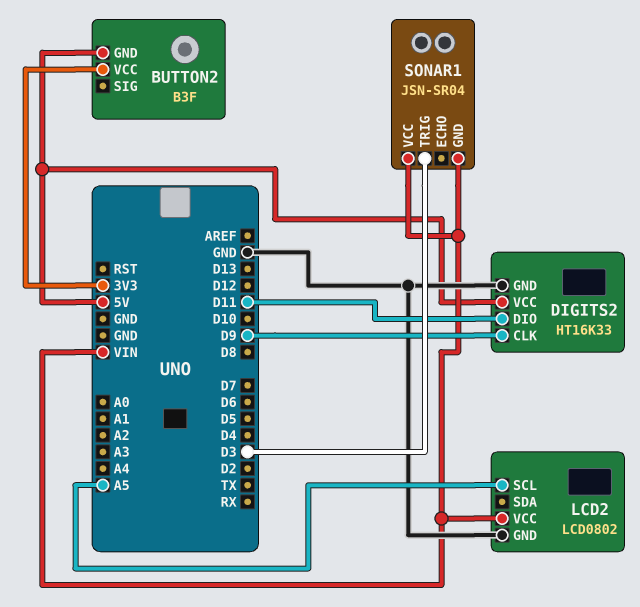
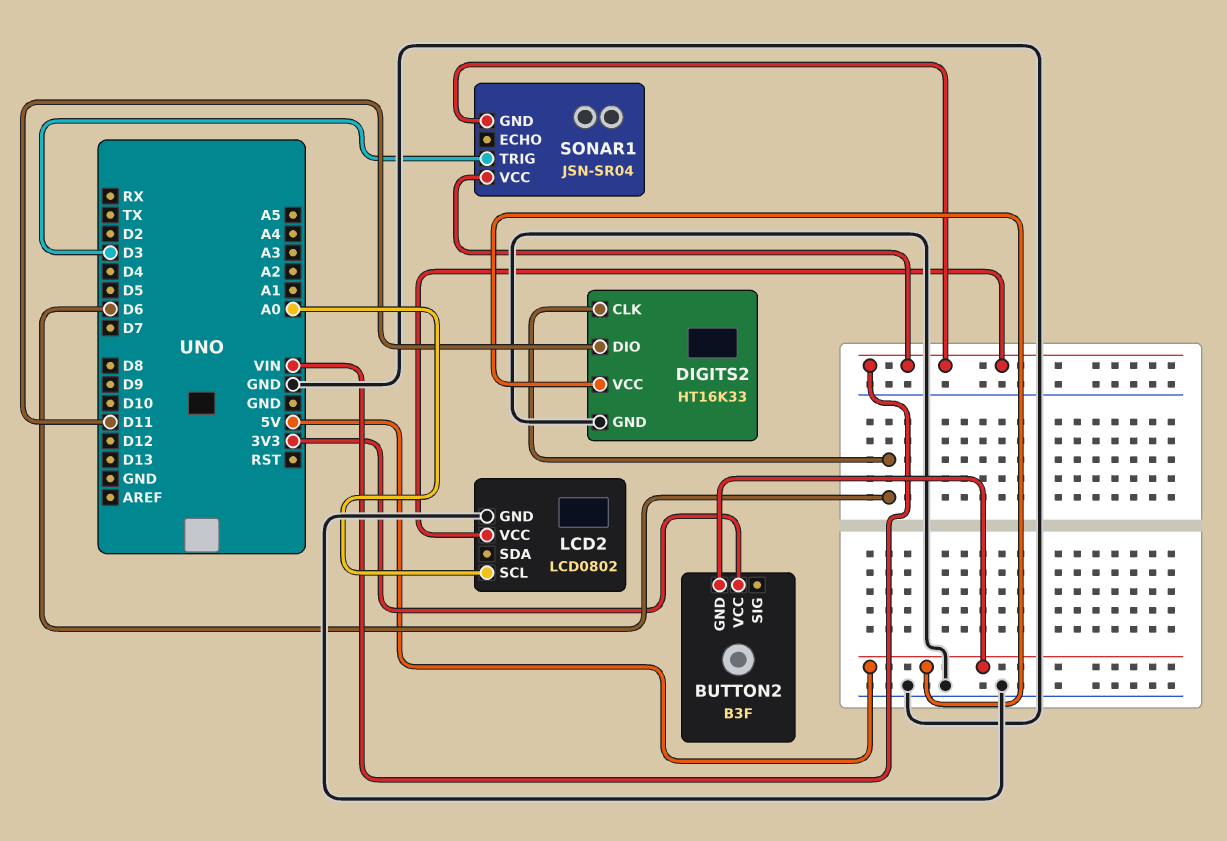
DIGITS2 pin CLK: D9 -> D6
LCD2 pin SCL: A5 -> A0

